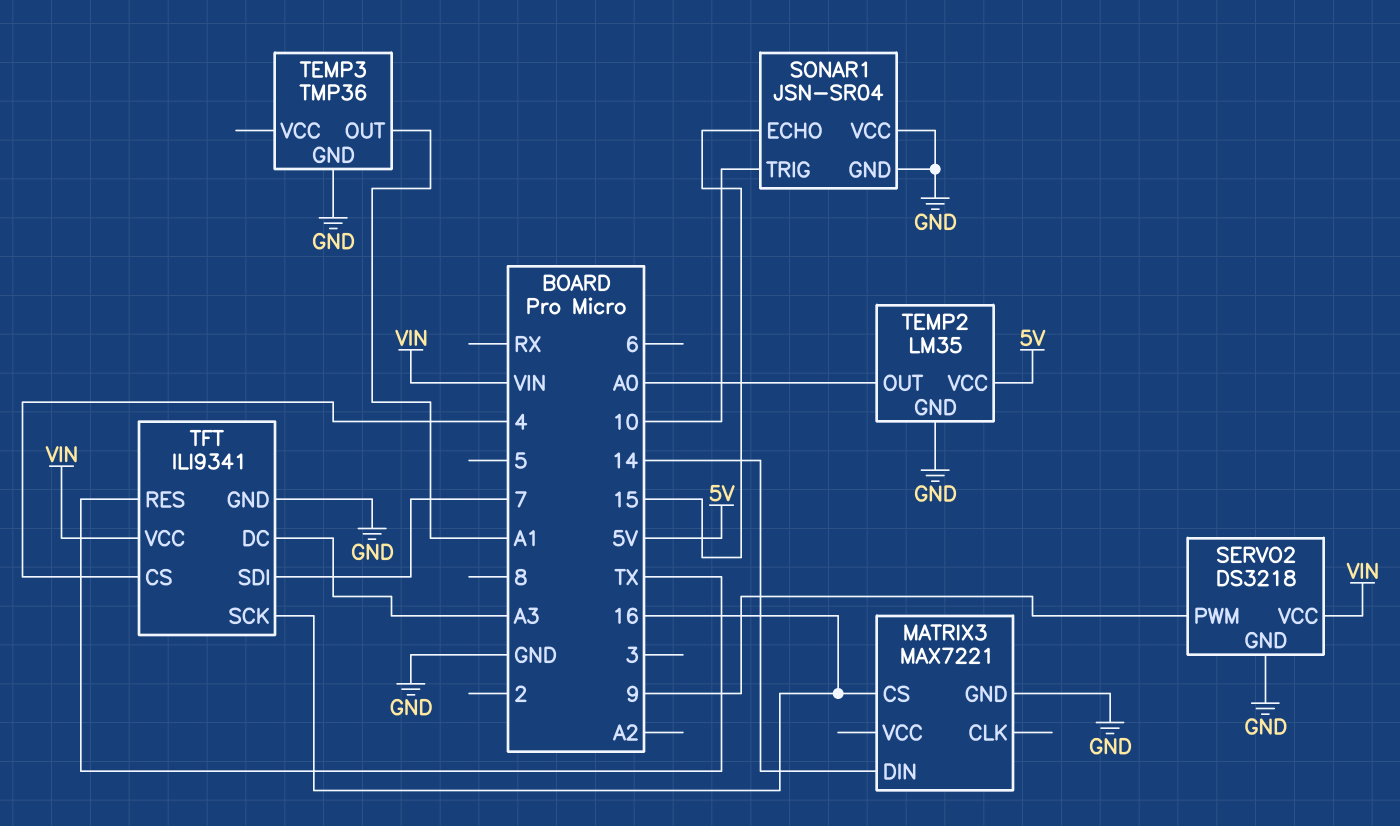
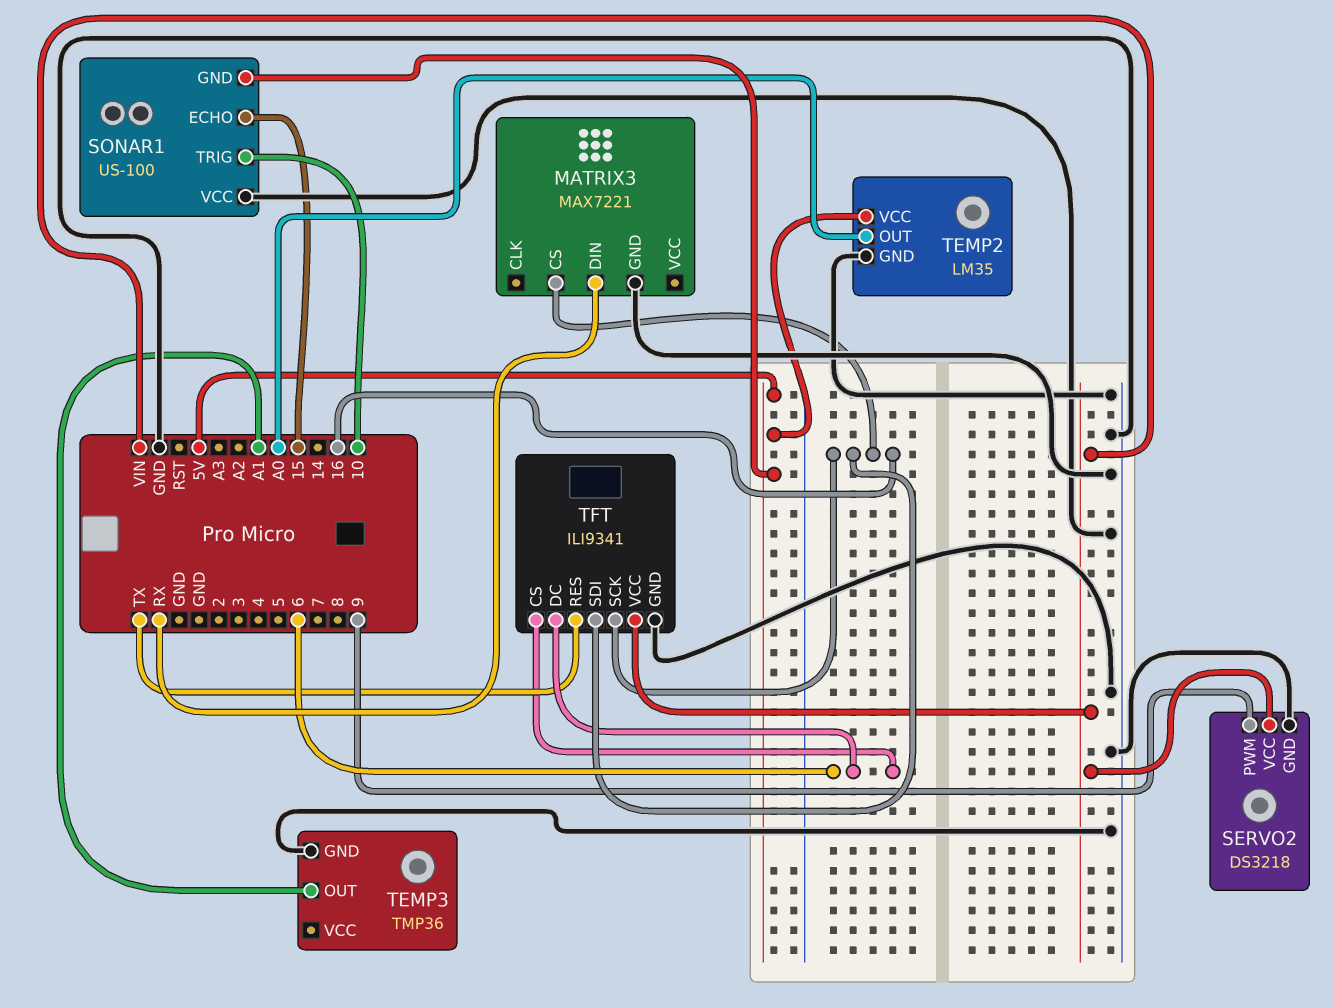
MATRIX3 pin DIN: 14 -> RX
SONAR1: JSN-SR04 -> US-100
SONAR1 pin GND: GND -> 5V
TFT pin CS: 4 -> 6
TFT pin DC: A3 -> 6
TFT pin SDI: 7 -> 16

